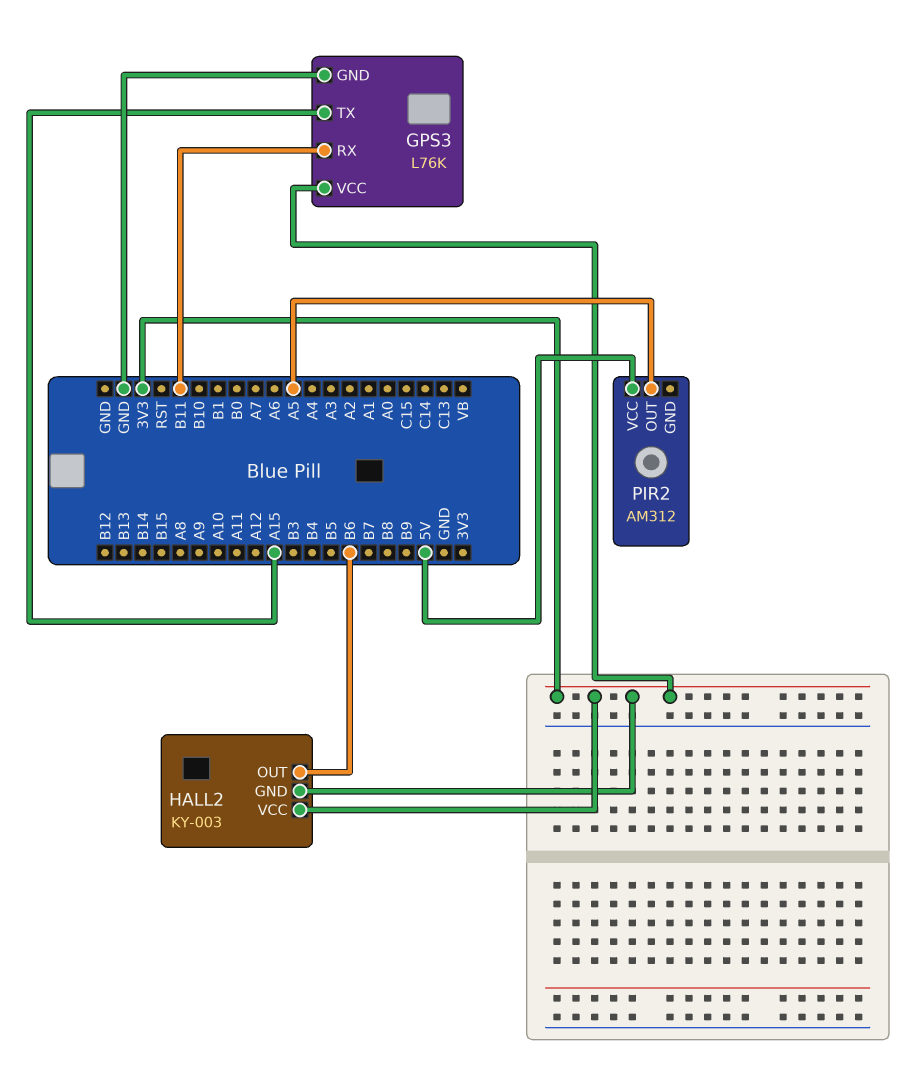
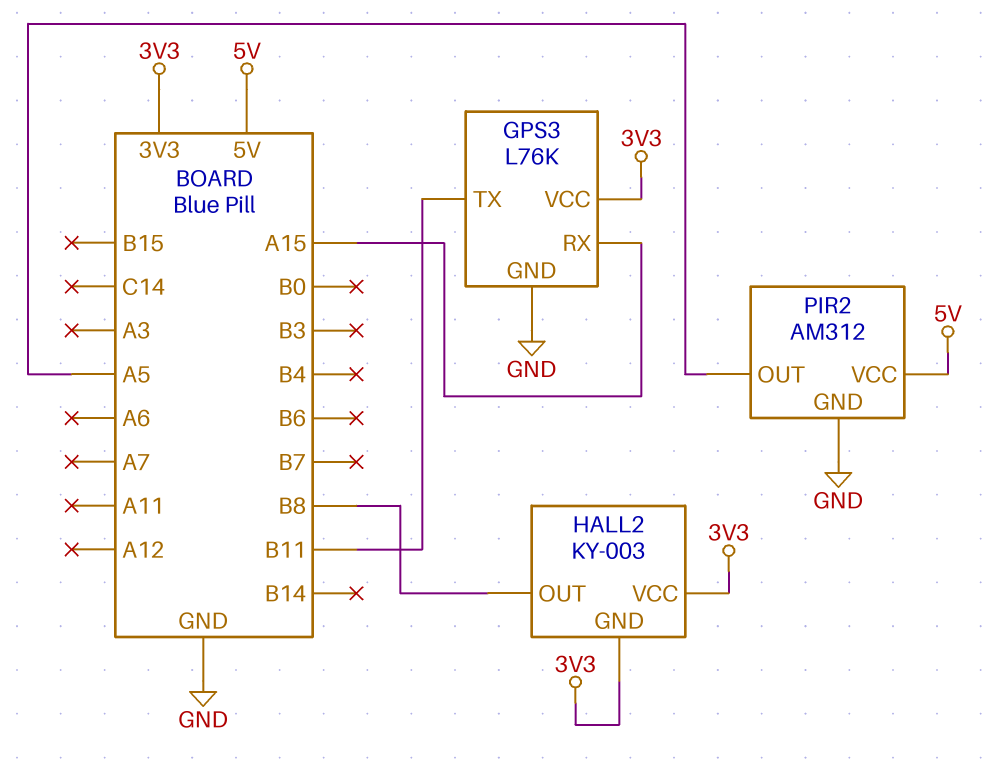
GPS3 pin RX: B11 -> A15
GPS3 pin TX: A15 -> B11
HALL2 pin OUT: B6 -> B8
PIR2 pin GND: none -> GND

